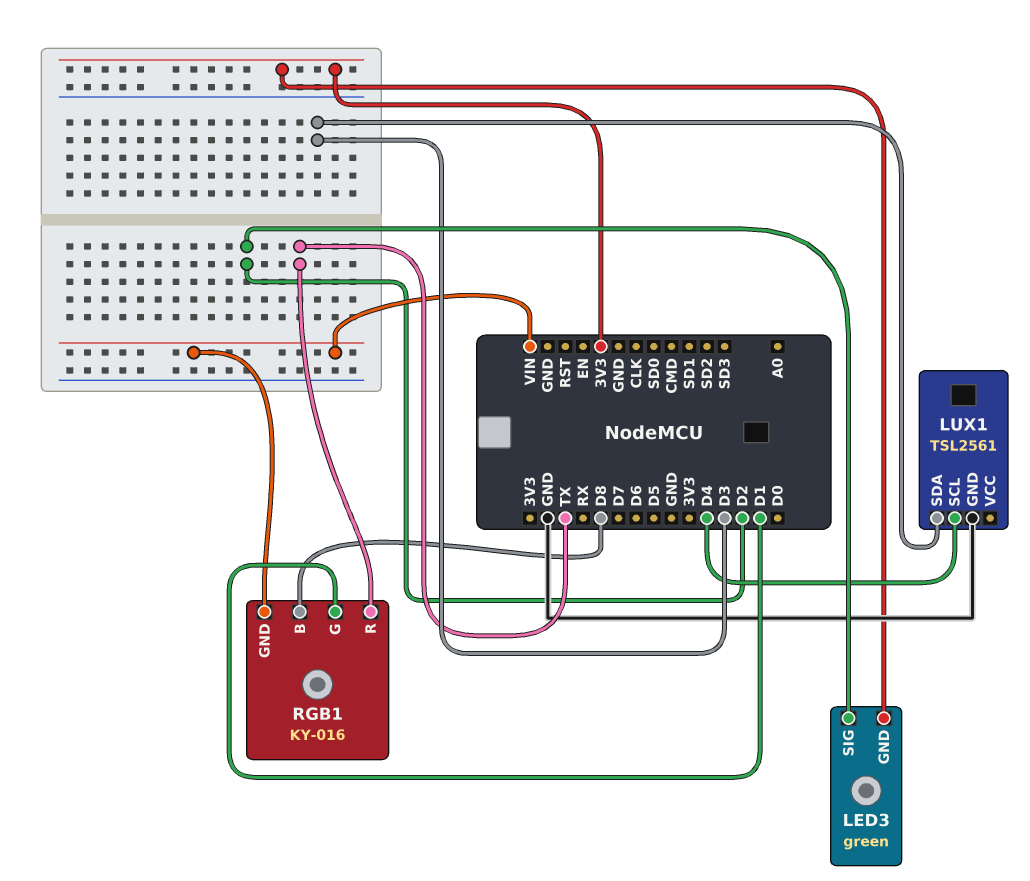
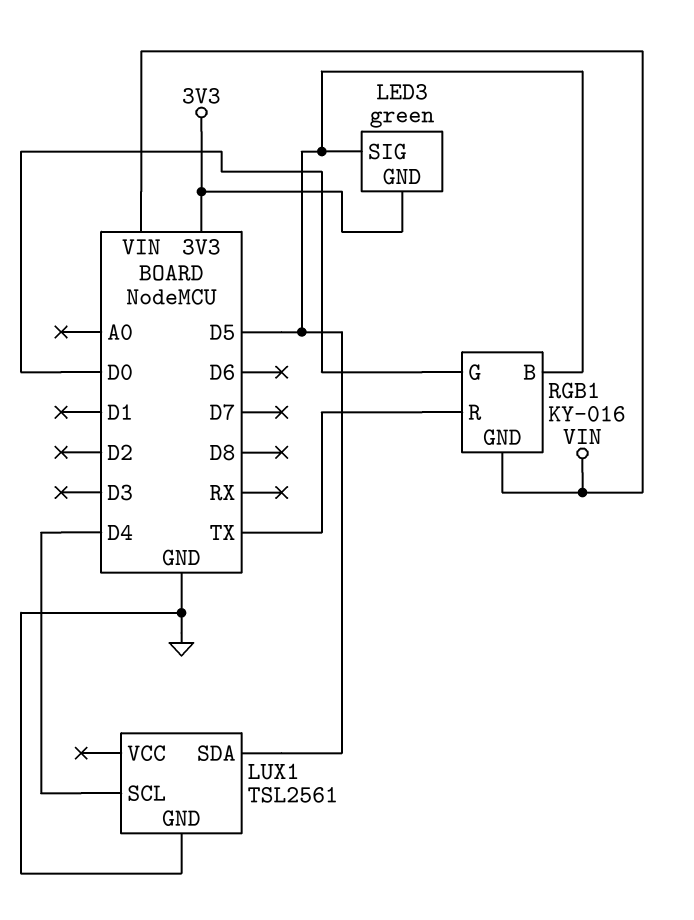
LED3 pin SIG: D2 -> D5
LUX1 pin SDA: D3 -> D5
RGB1 pin B: D8 -> D5
RGB1 pin G: D1 -> D0

